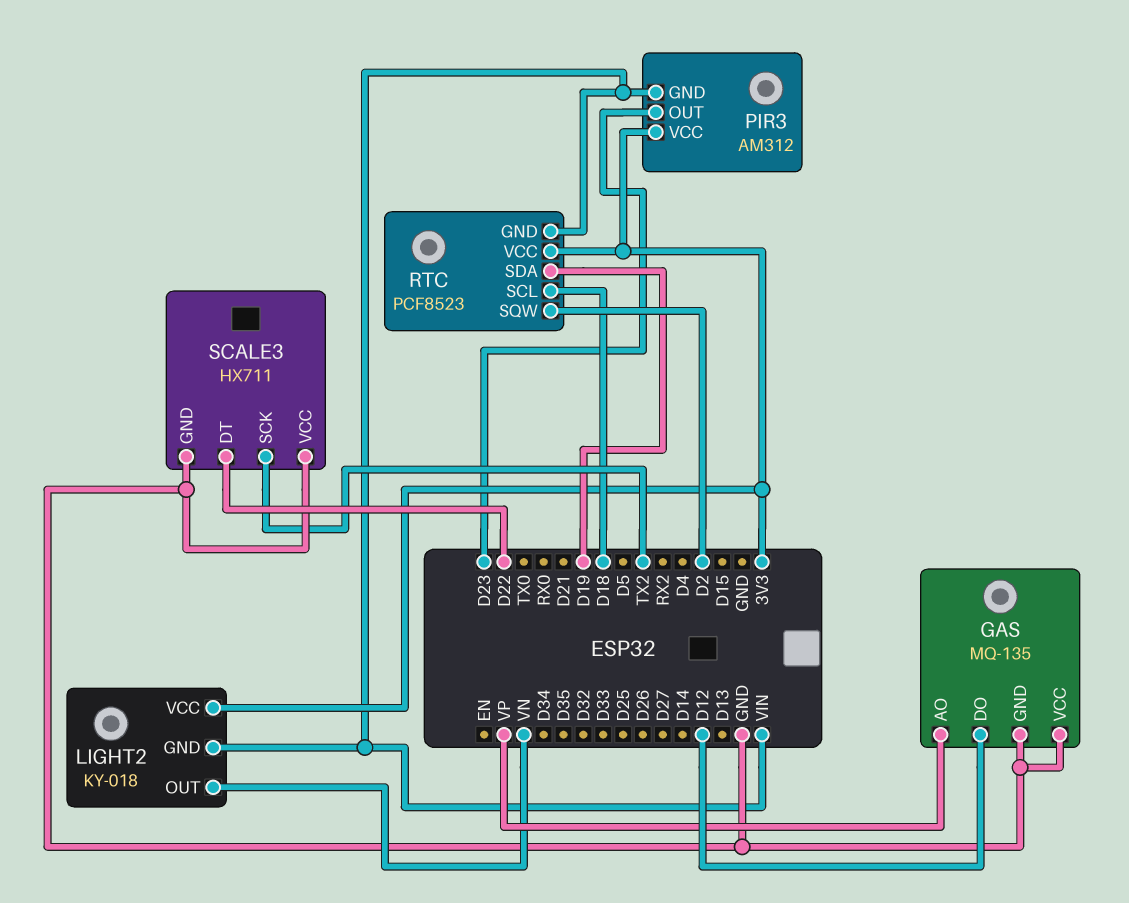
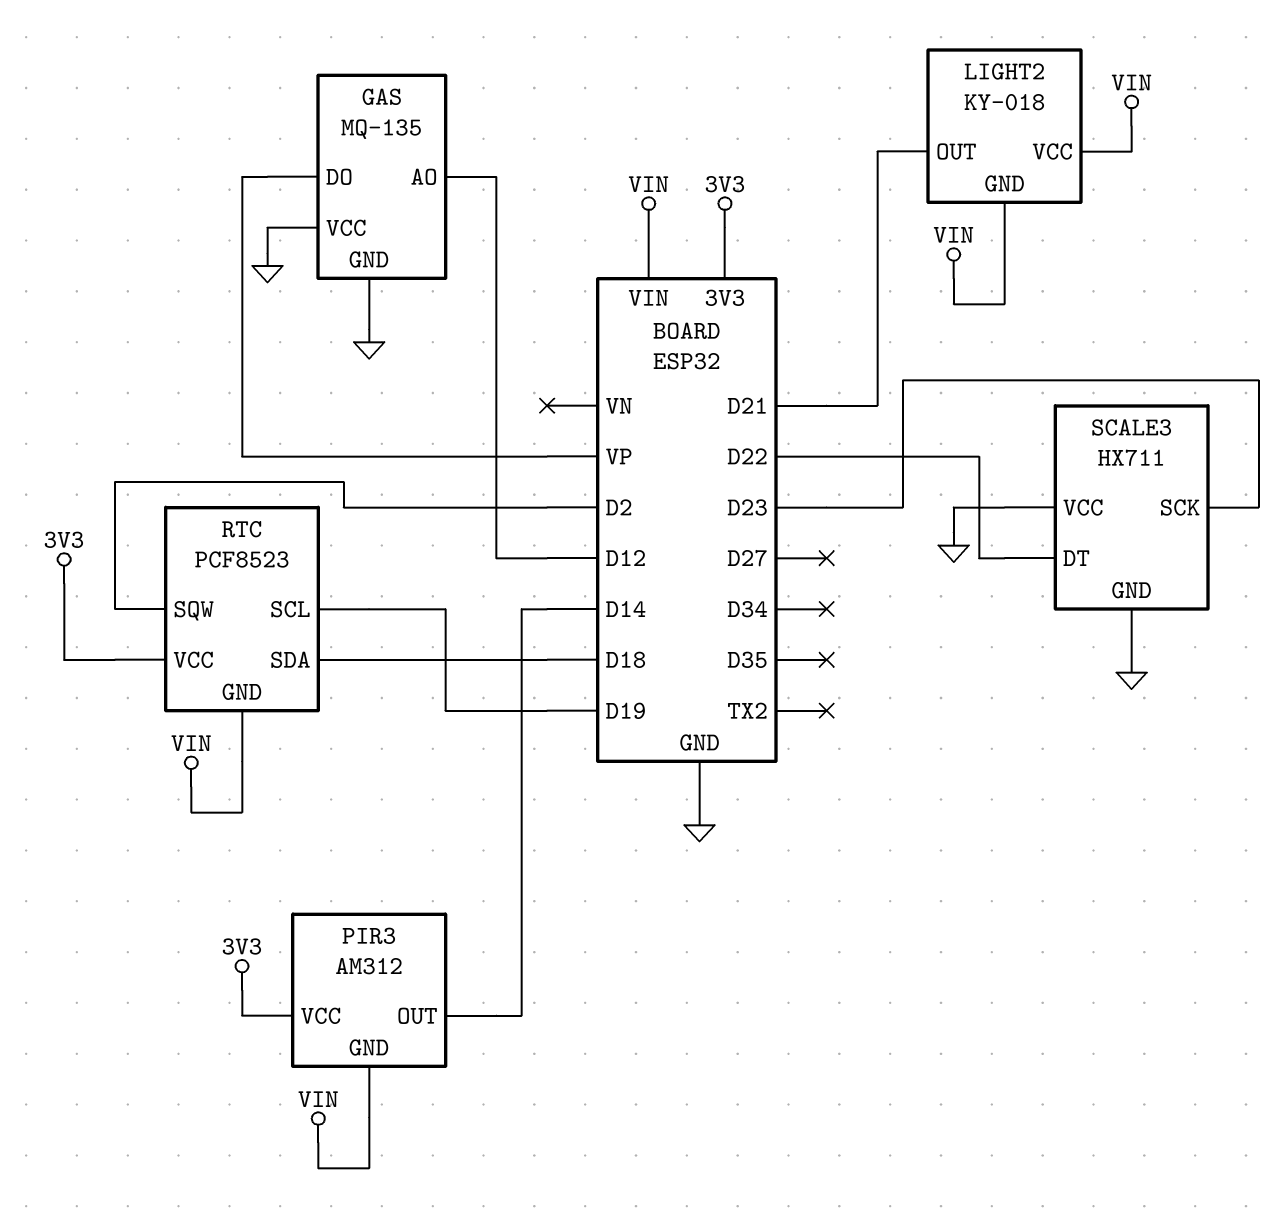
GAS pin AO: VP -> D12
GAS pin DO: D12 -> VP
LIGHT2 pin OUT: VN -> D21
LIGHT2 pin VCC: 3V3 -> VIN
PIR3 pin OUT: D23 -> D14
RTC pin SCL: D18 -> D19
RTC pin SDA: D19 -> D18
SCALE3 pin SCK: TX2 -> D23

